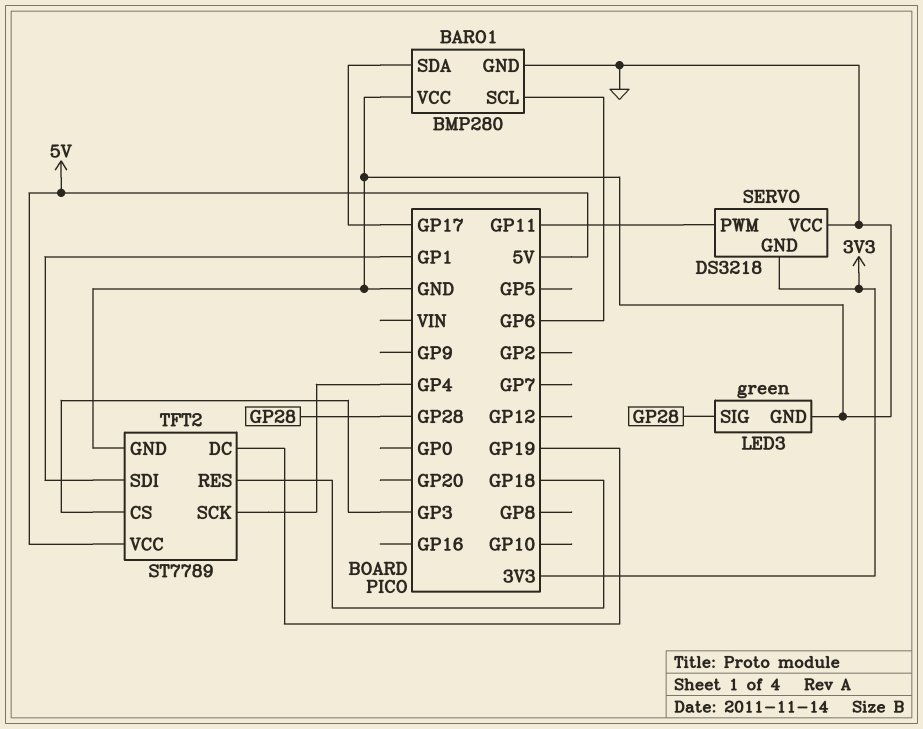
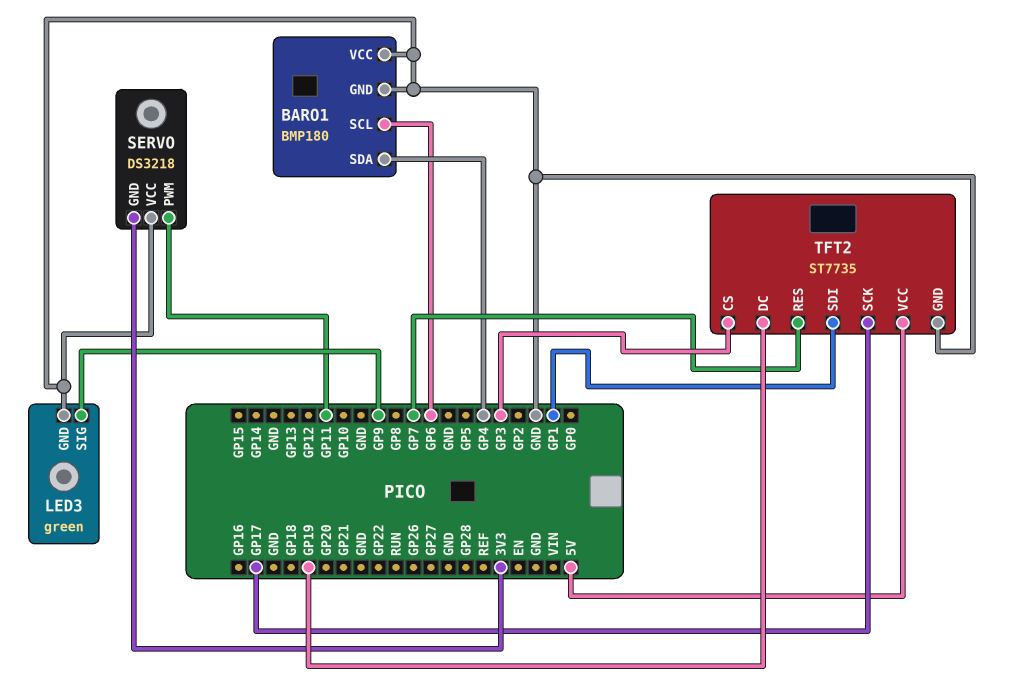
BARO1: BMP280 -> BMP180
BARO1 pin SDA: GP17 -> GP4
LED3 pin SIG: GP28 -> GP9
TFT2: ST7789 -> ST7735
TFT2 pin RES: GP18 -> GP7
TFT2 pin SCK: GP4 -> GP17

